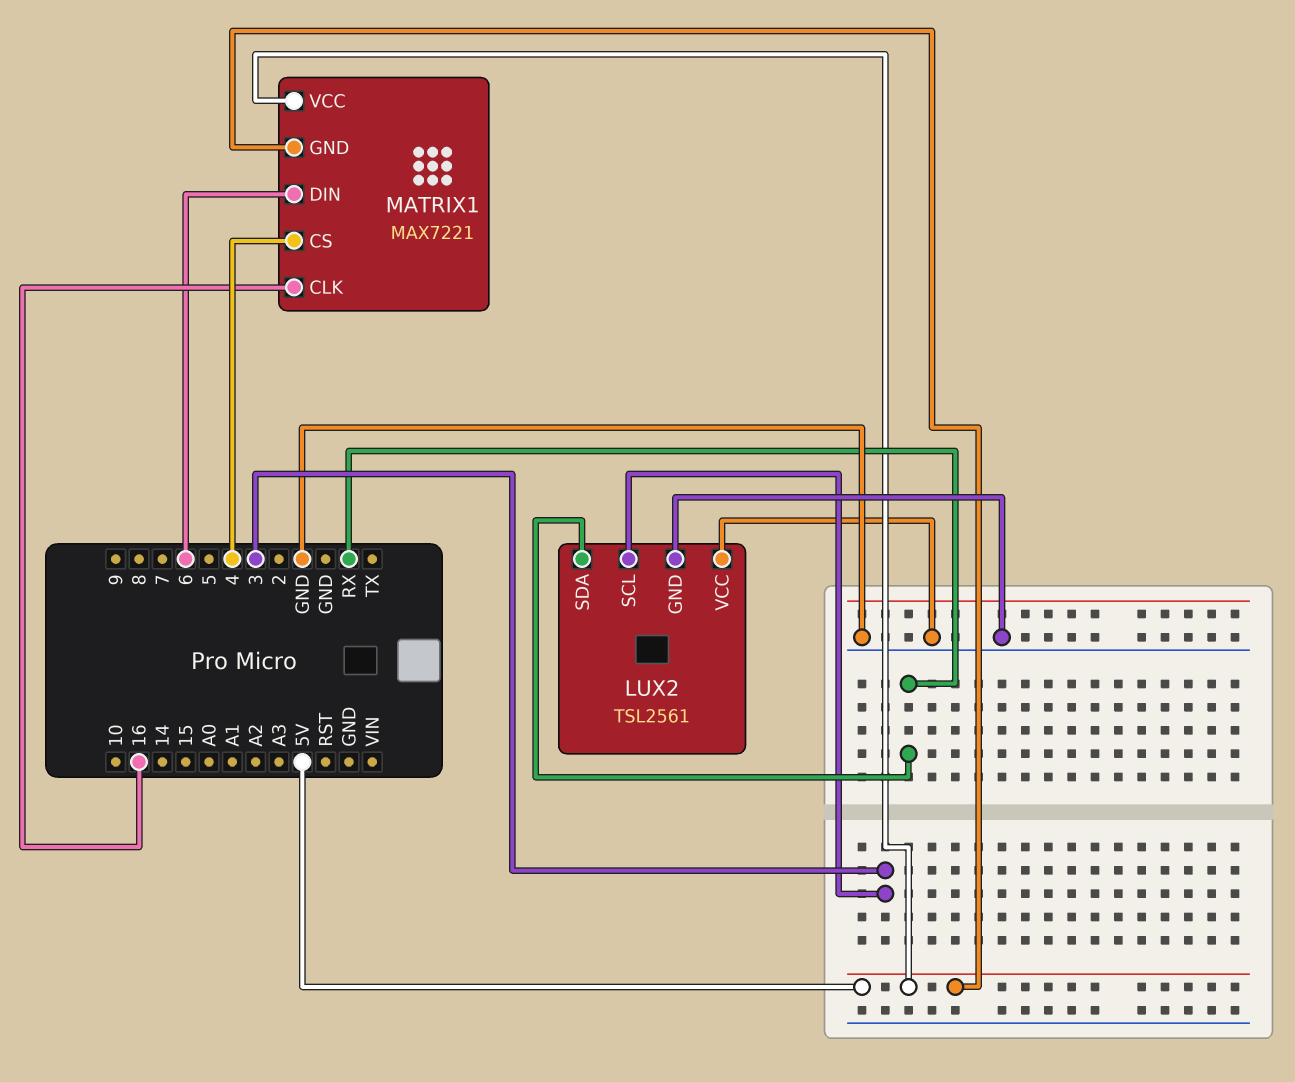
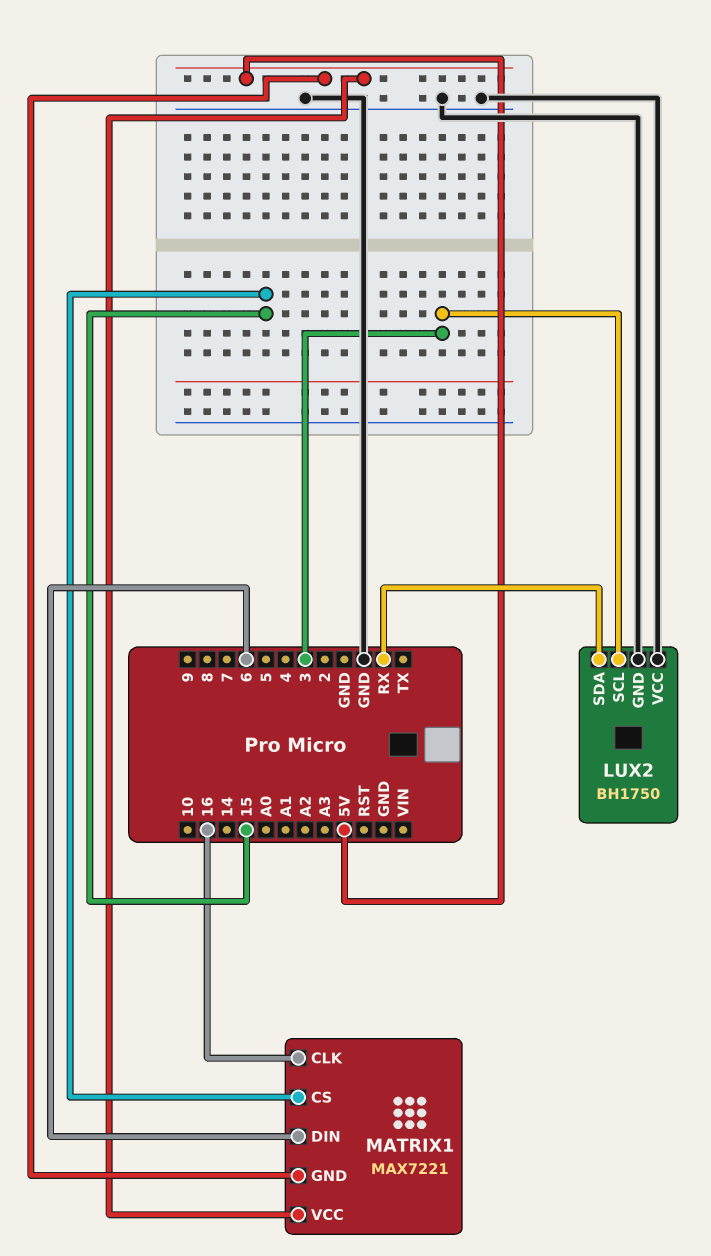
LUX2: TSL2561 -> BH1750
MATRIX1 pin CS: 4 -> 15

